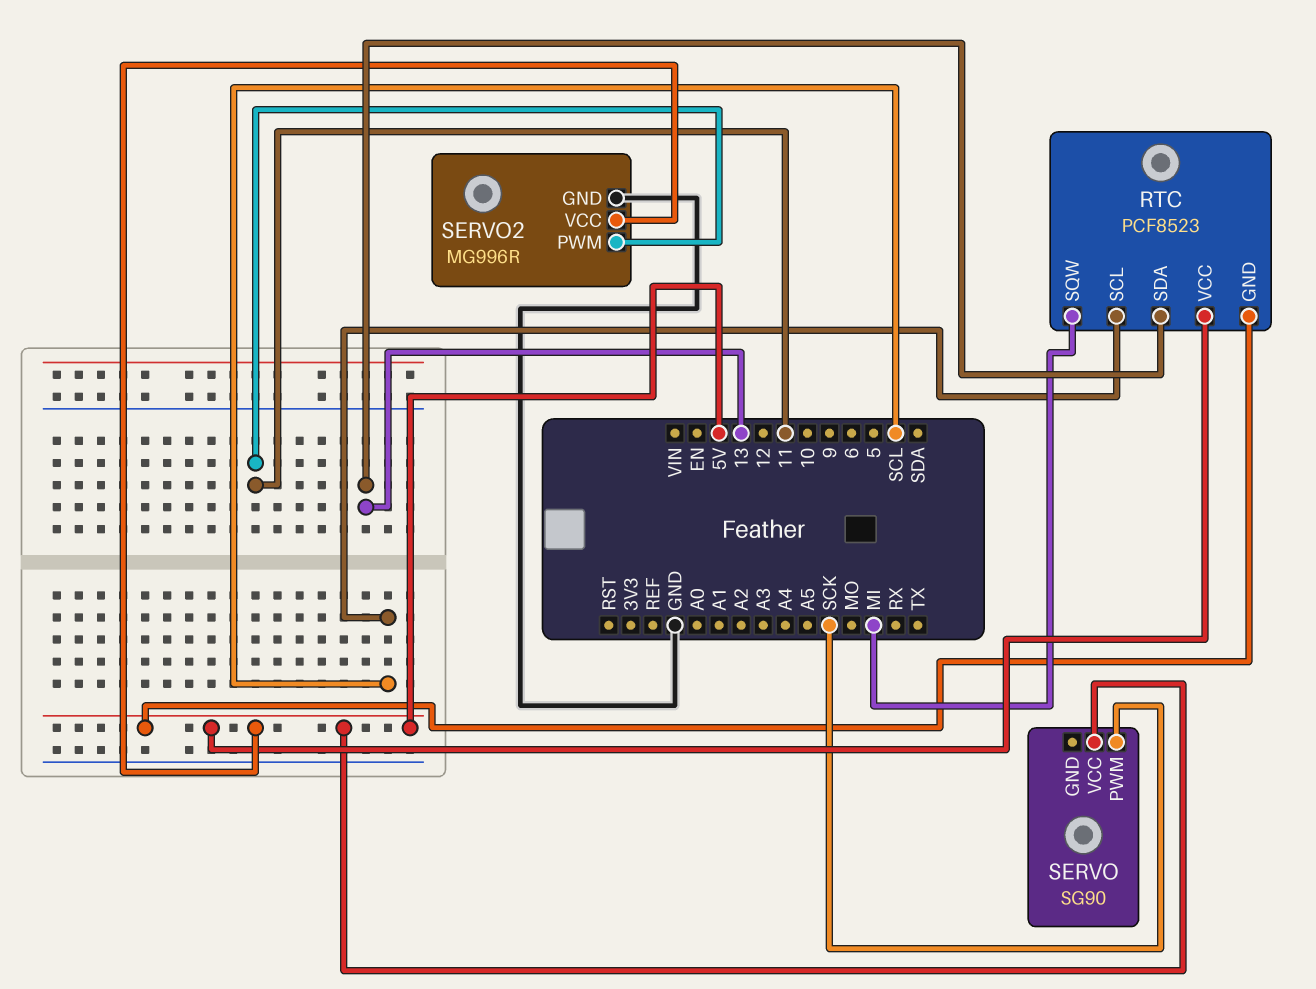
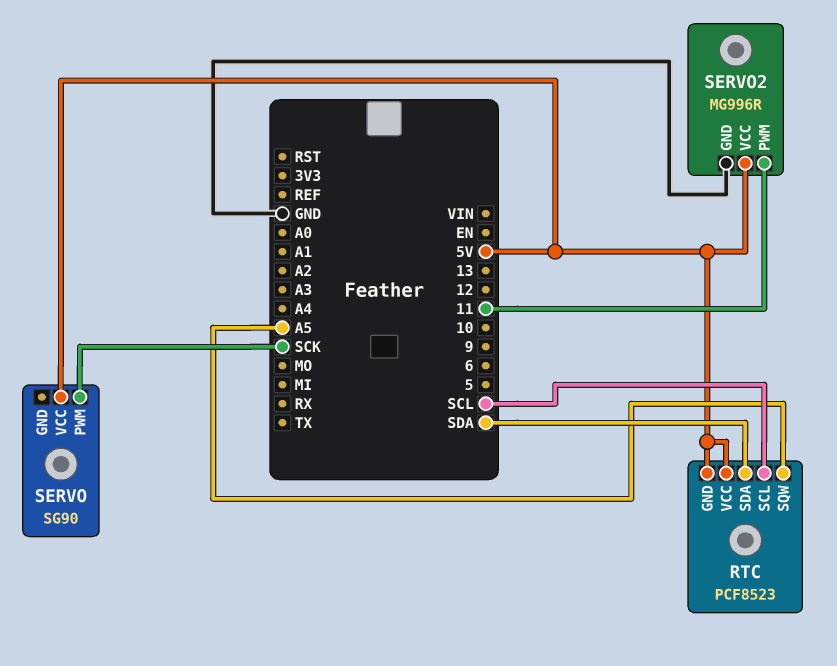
RTC pin SDA: 13 -> SDA
RTC pin SQW: MI -> A5

